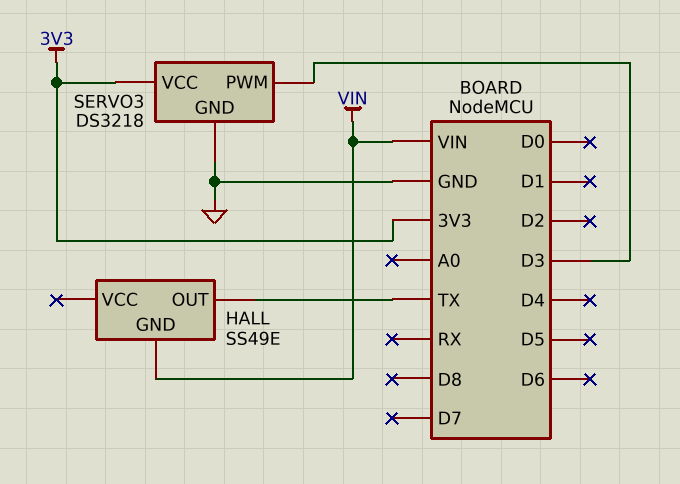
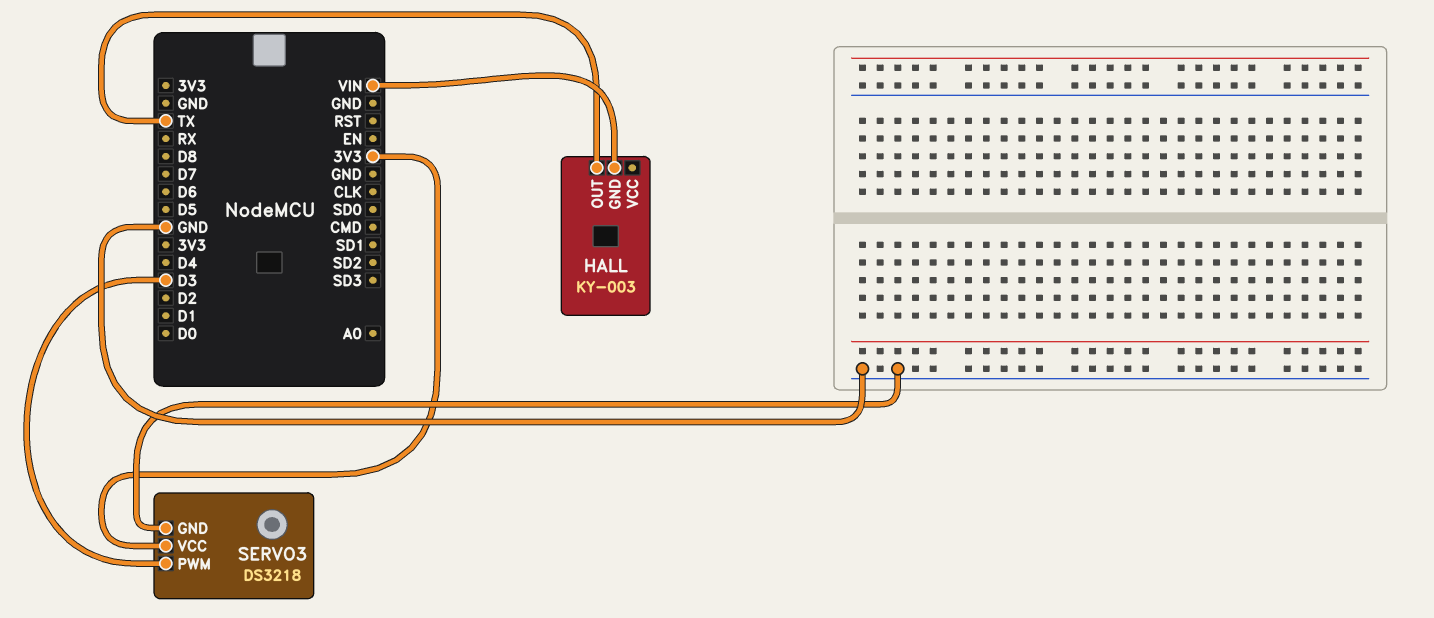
HALL: SS49E -> KY-003

